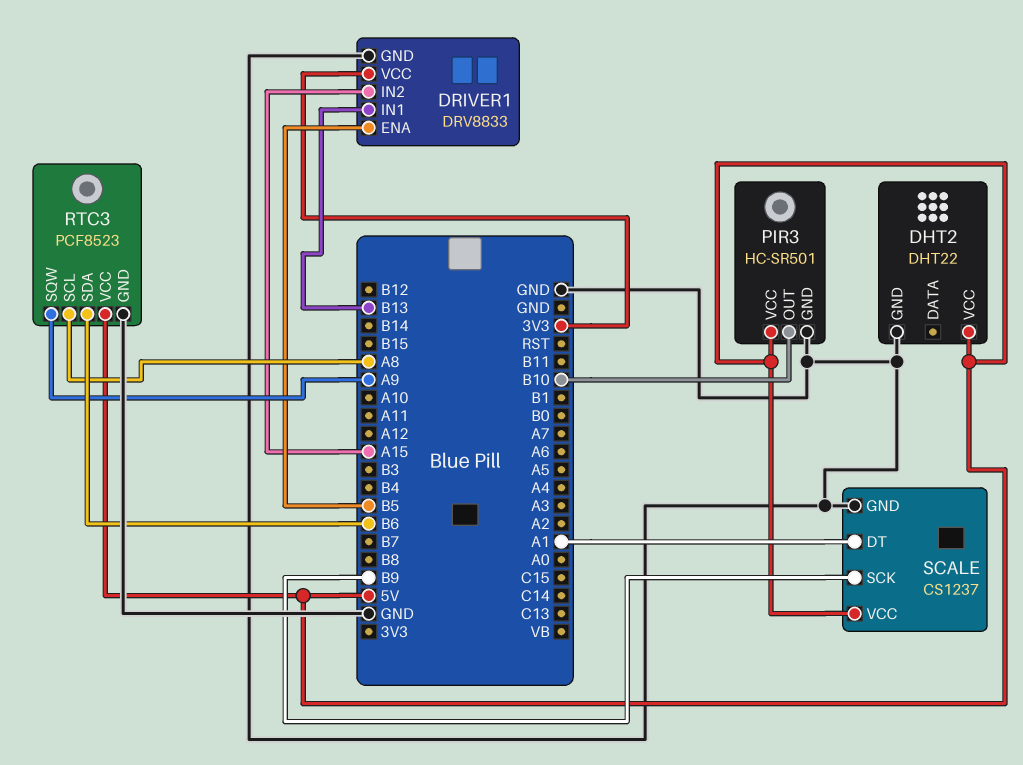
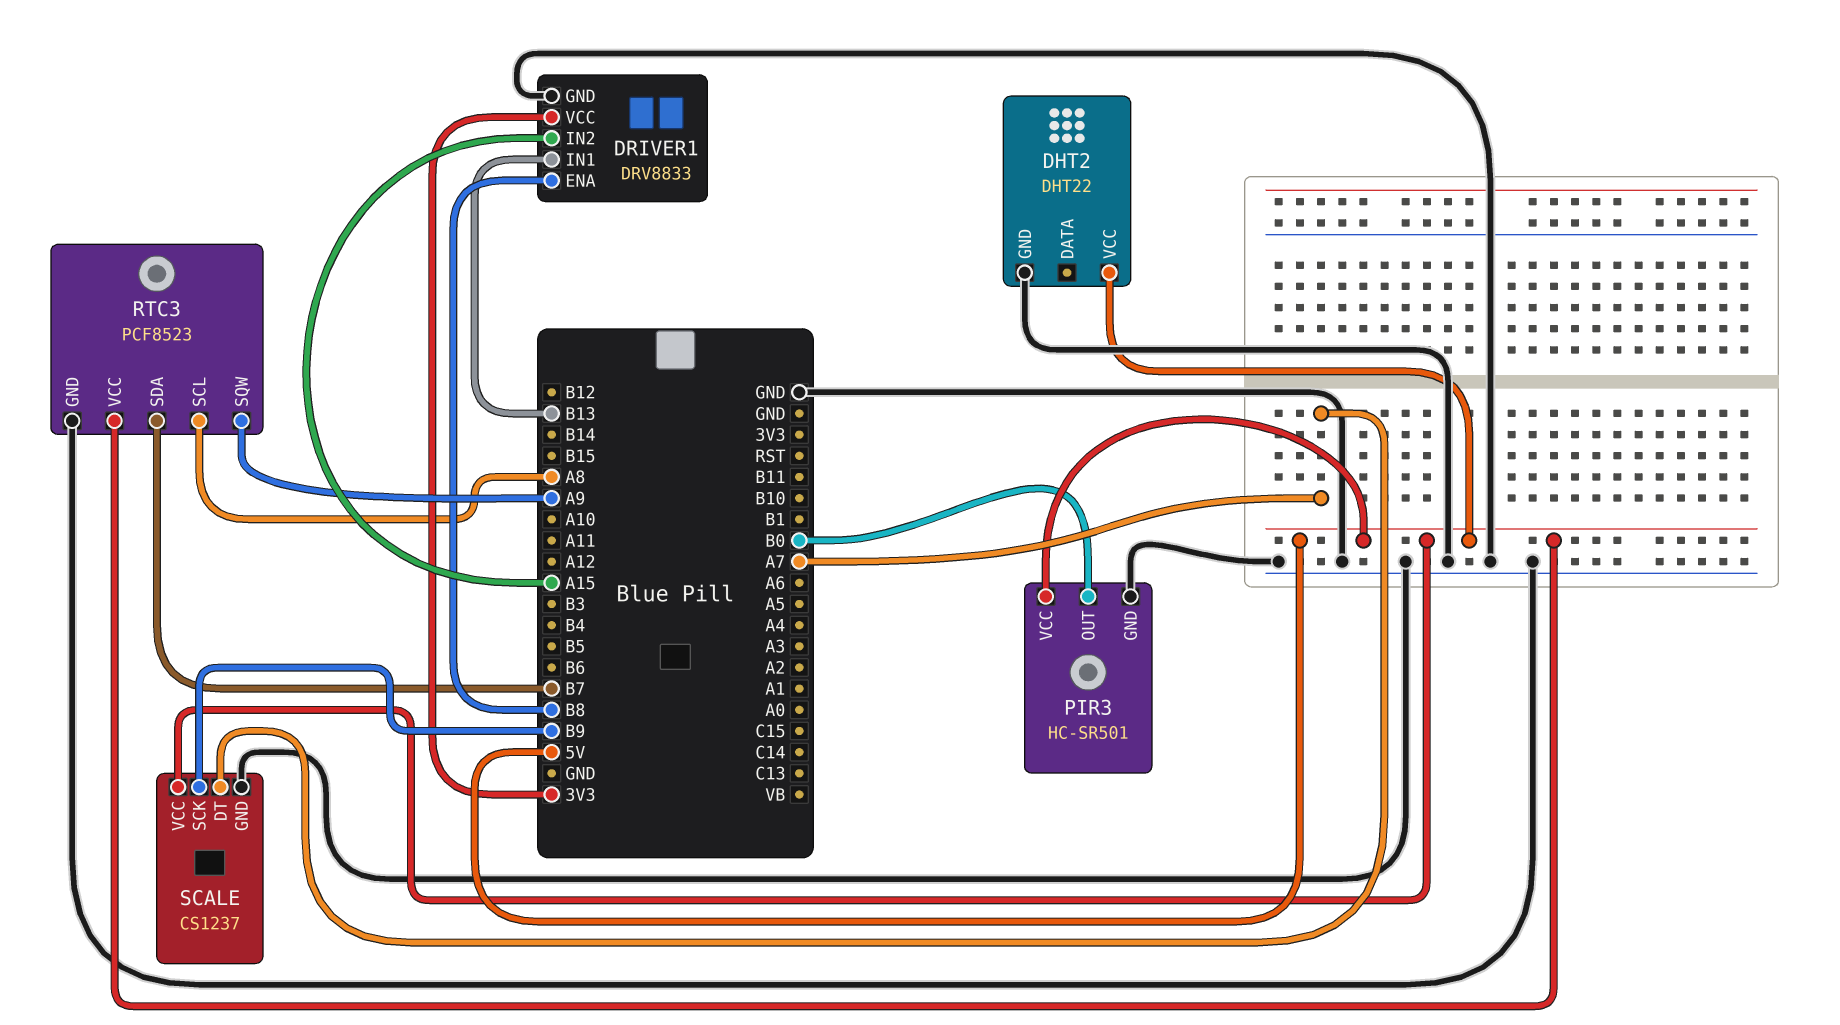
DRIVER1 pin ENA: B5 -> B8
PIR3 pin OUT: B10 -> B0
RTC3 pin SDA: B6 -> B7
SCALE pin DT: A1 -> A7

